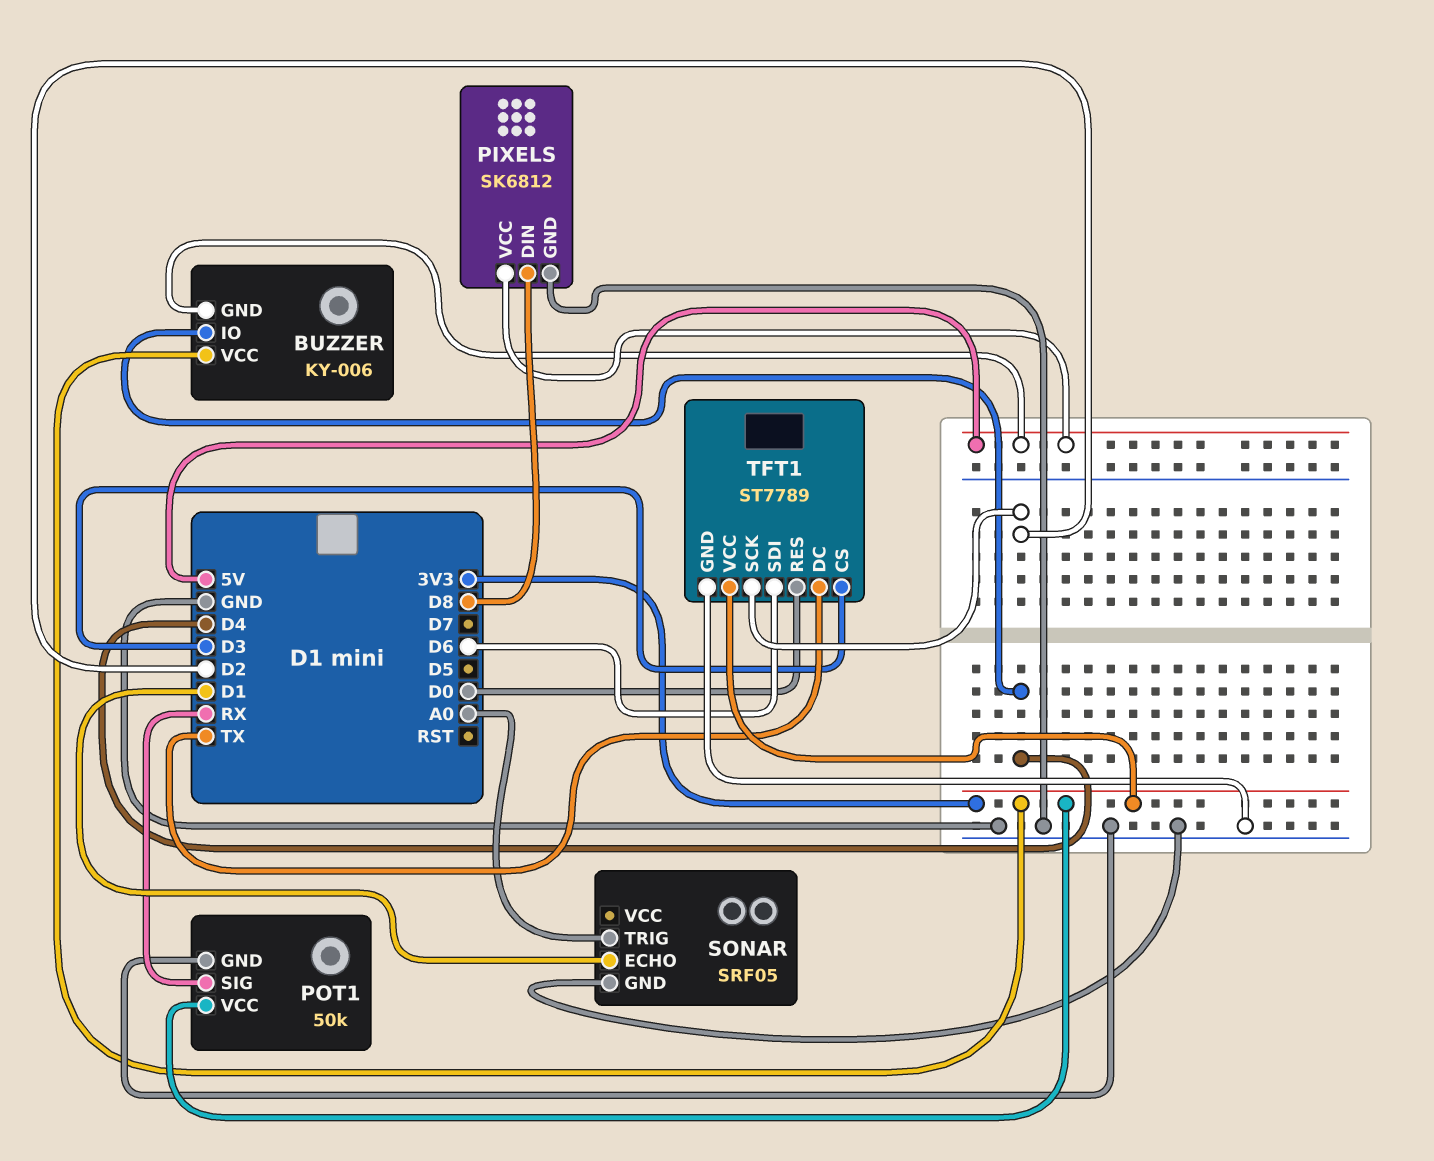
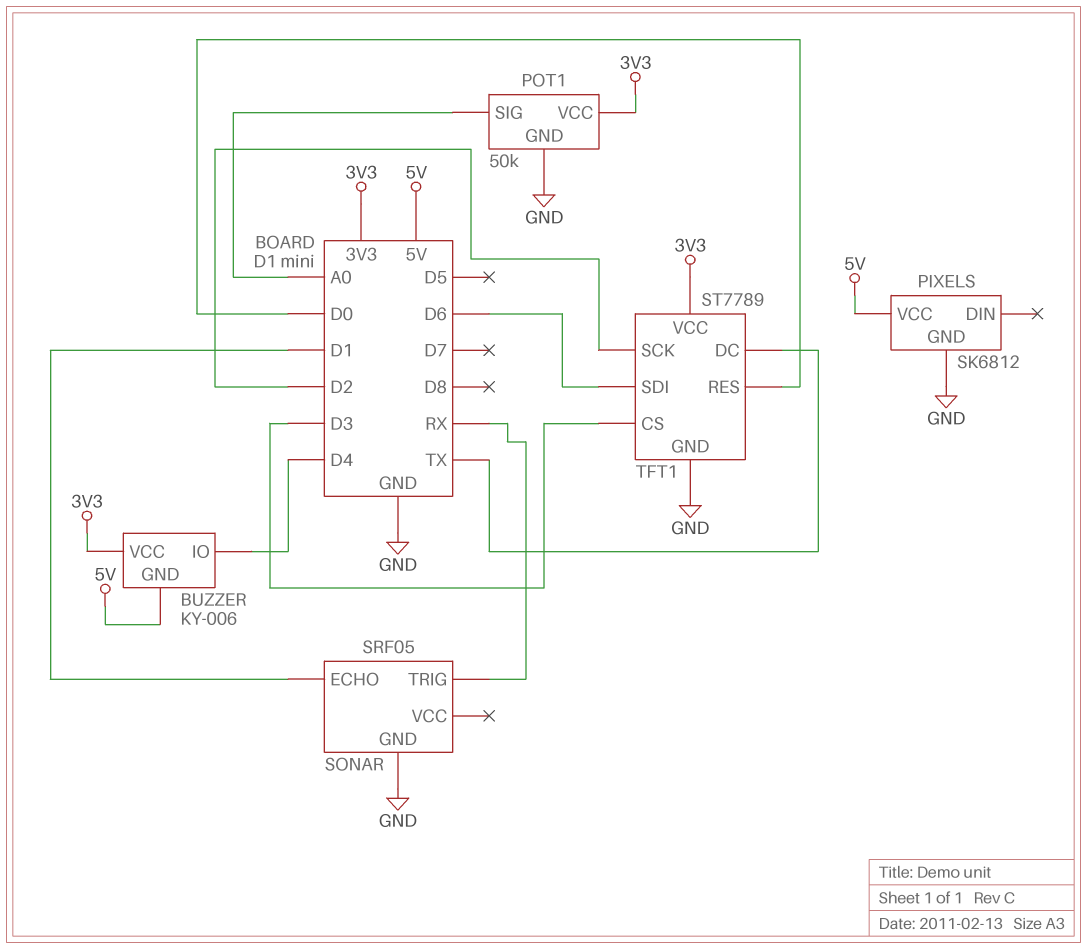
PIXELS pin DIN: D8 -> none
POT1 pin SIG: RX -> A0
SONAR pin TRIG: A0 -> RX

